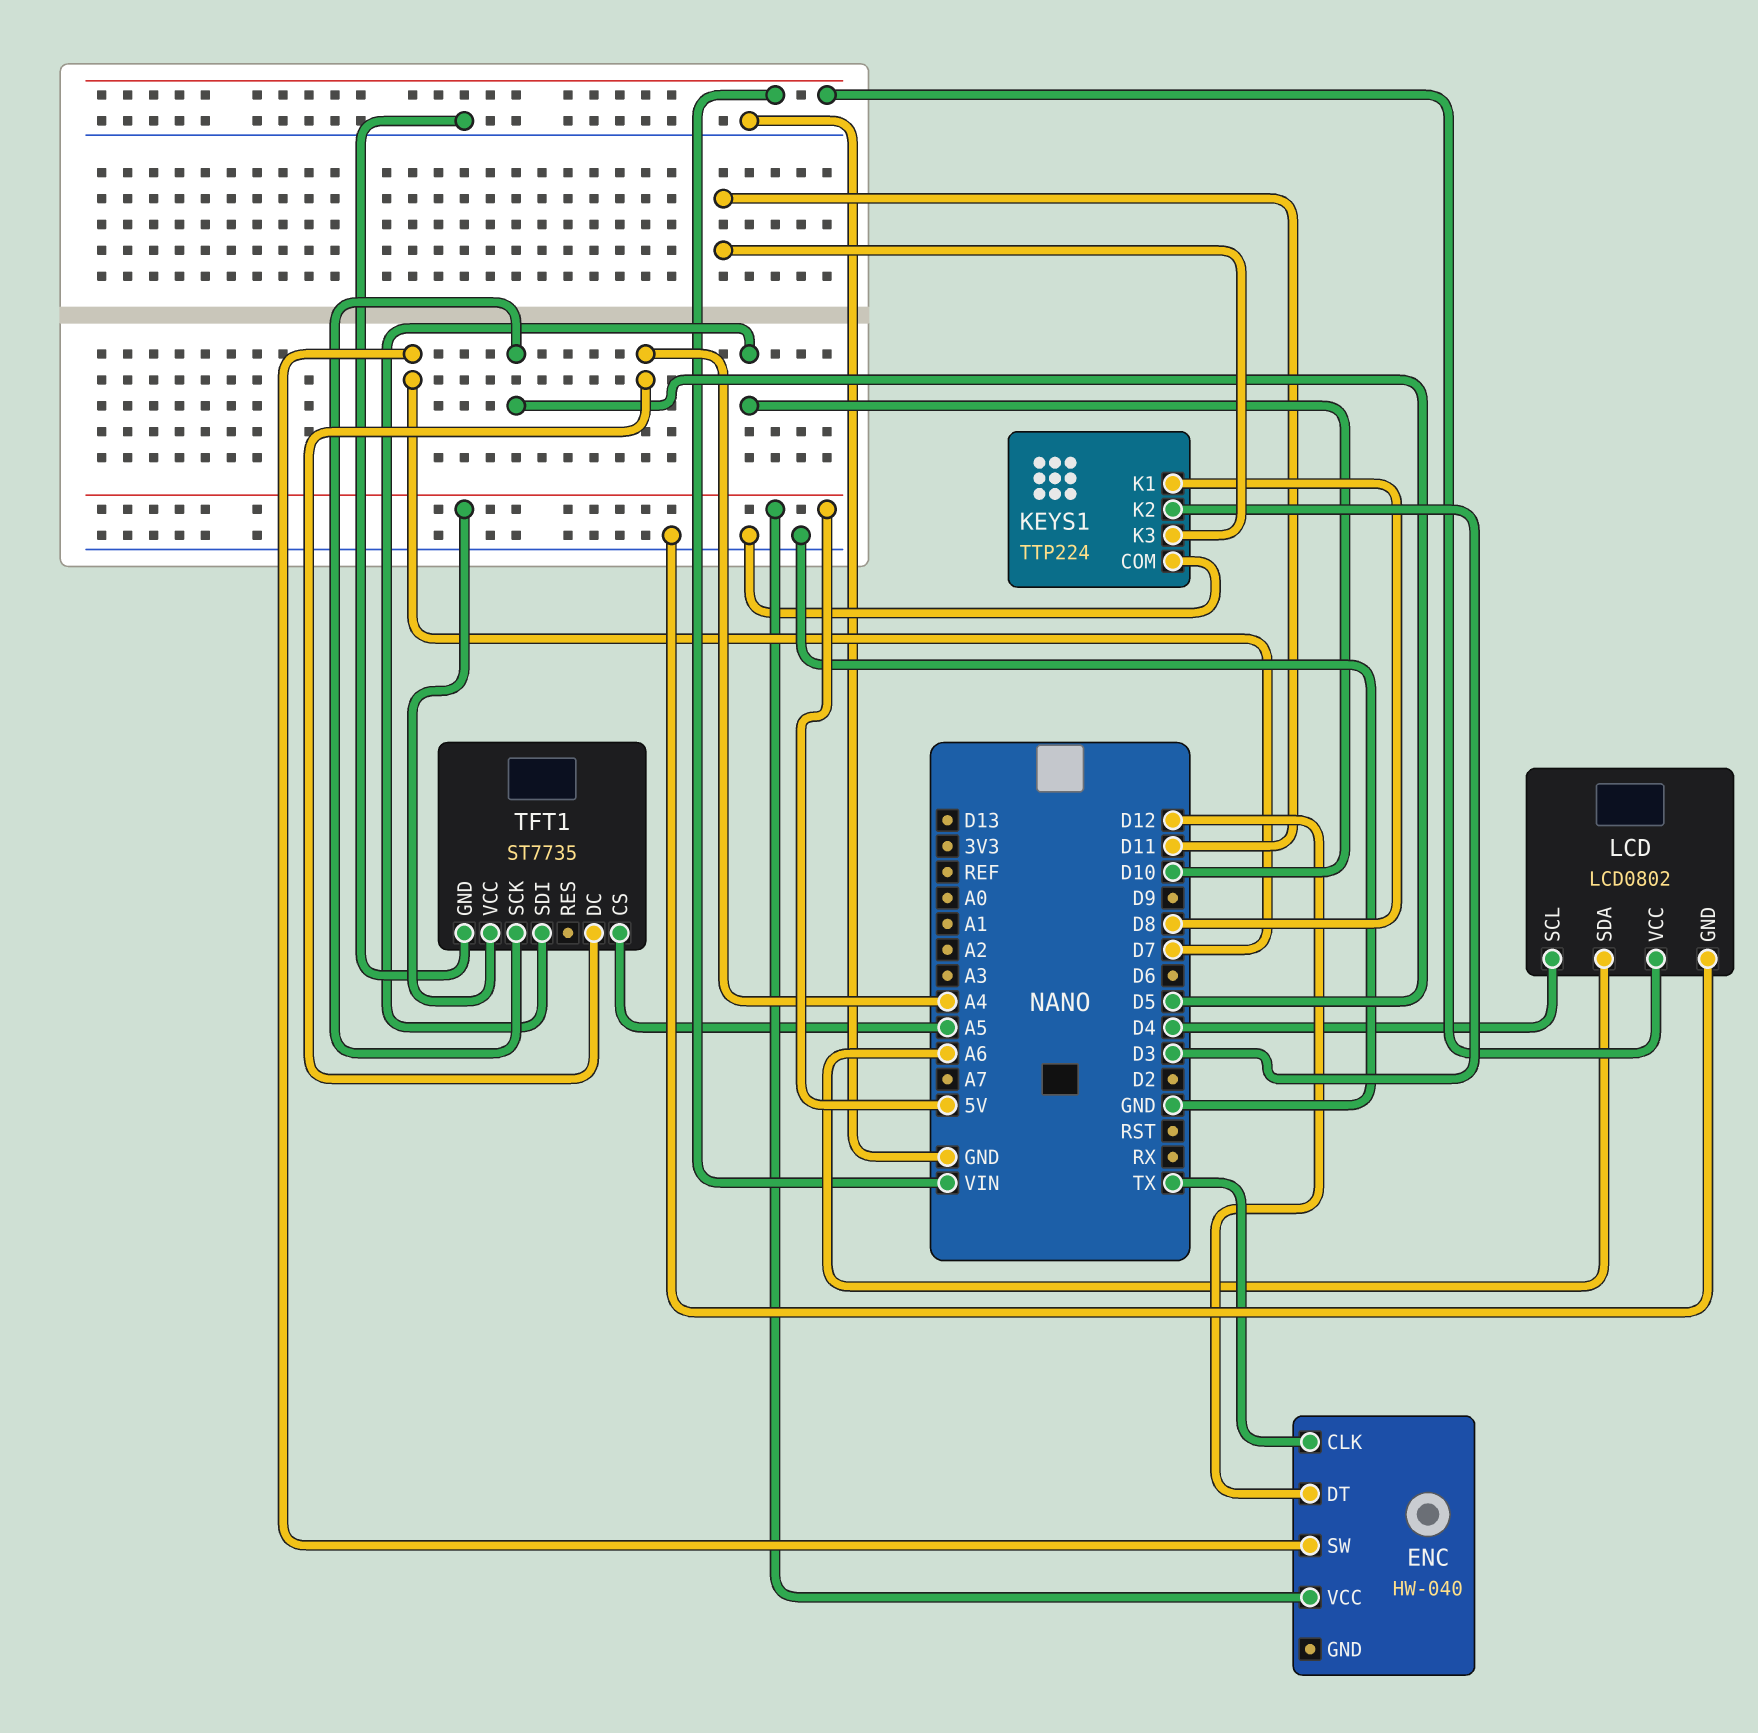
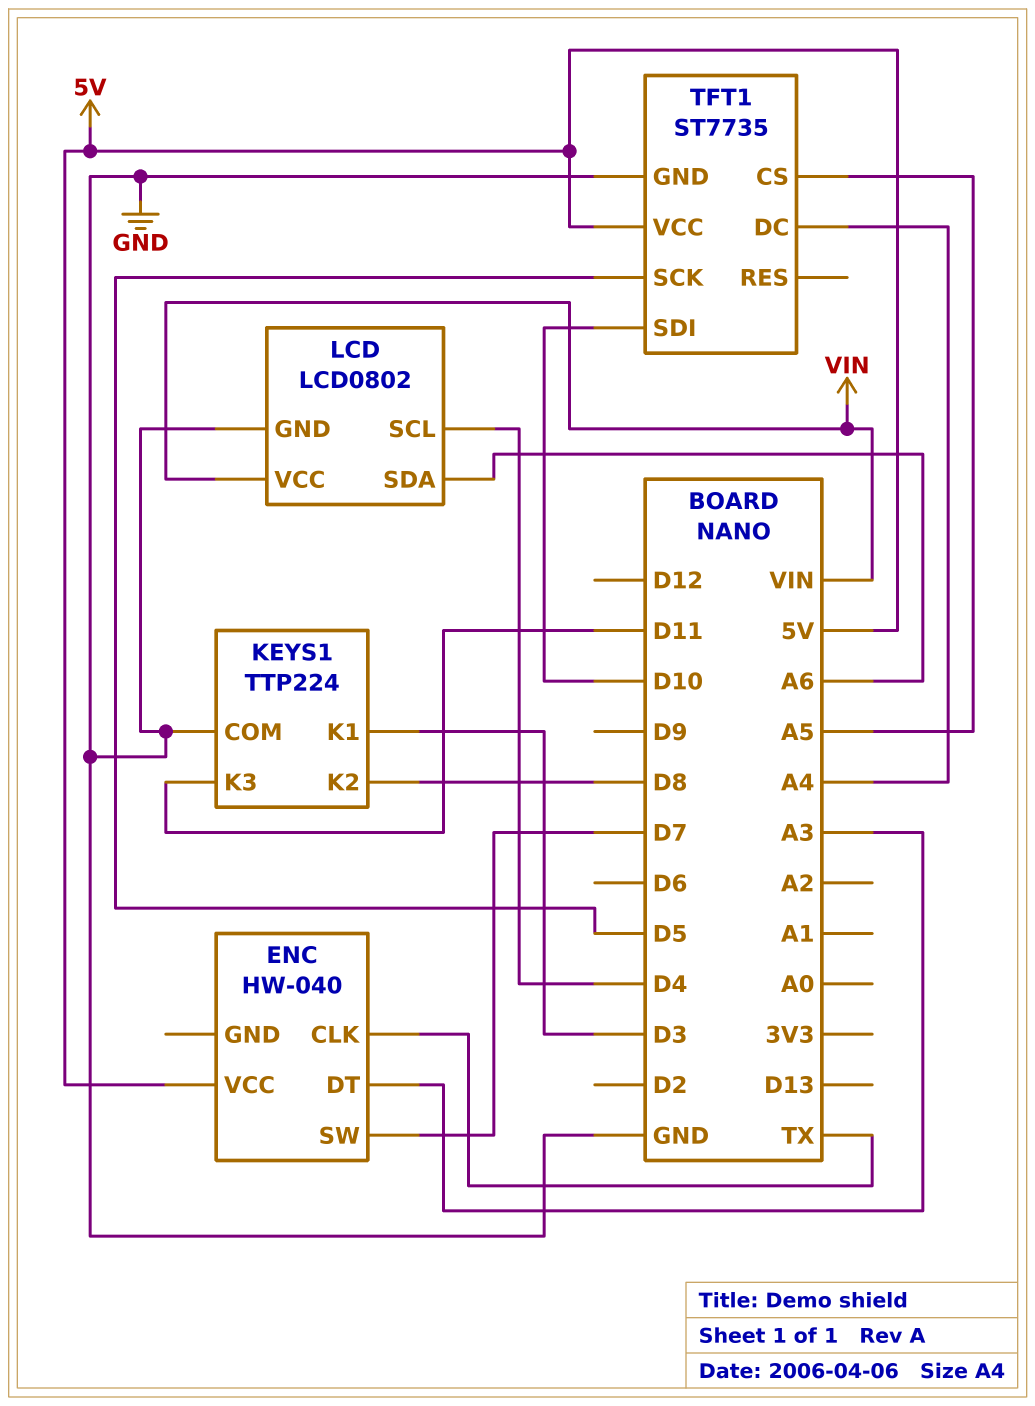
ENC pin DT: D12 -> A3
KEYS1 pin K1: D8 -> D3
KEYS1 pin K2: D3 -> D8

